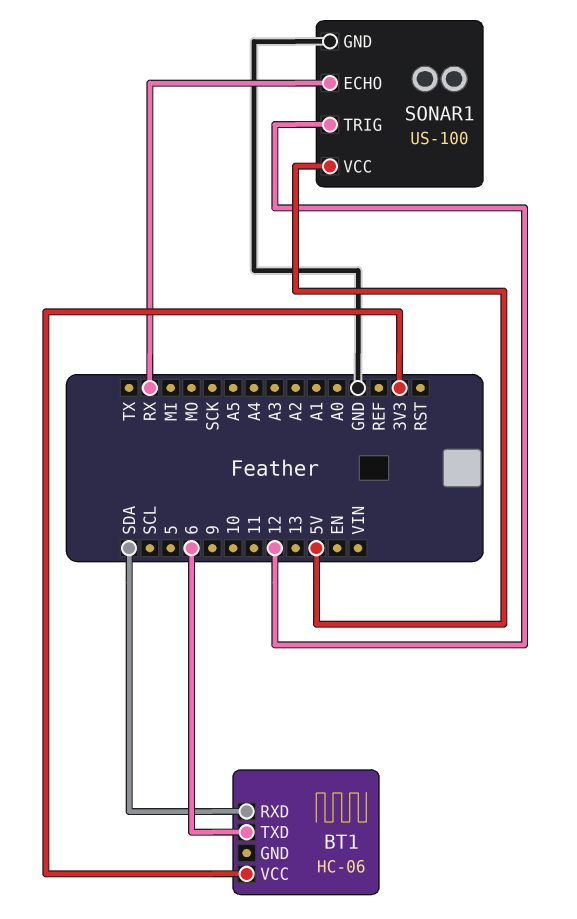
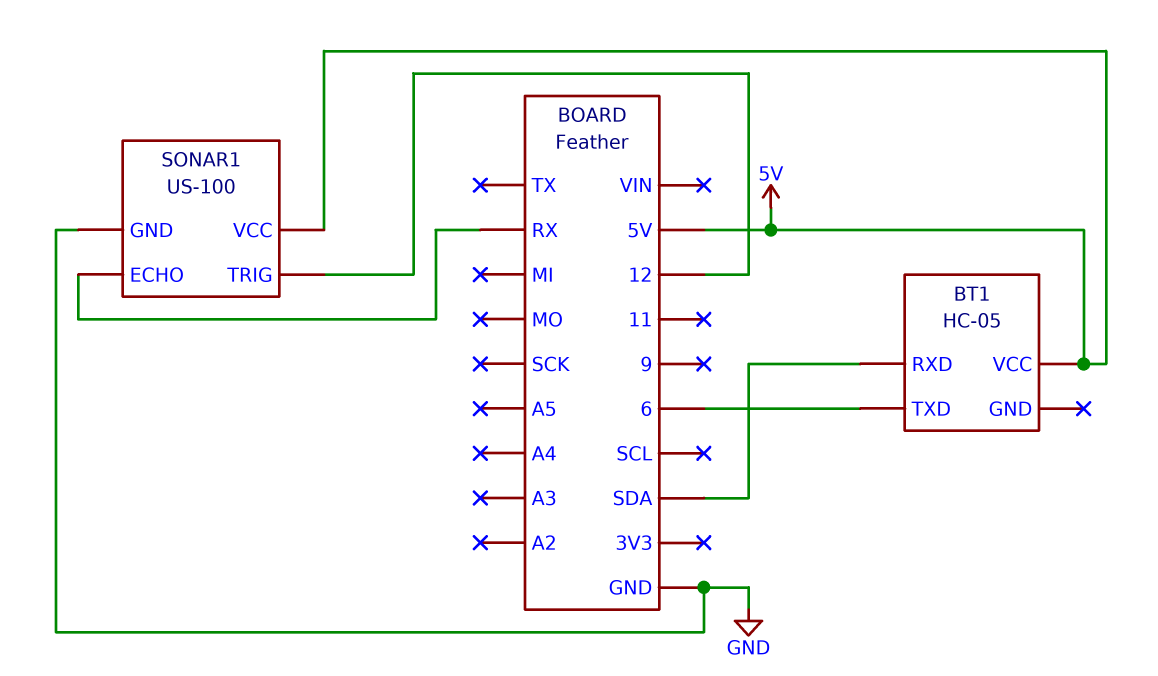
BT1: HC-06 -> HC-05
BT1 pin VCC: 3V3 -> 5V

